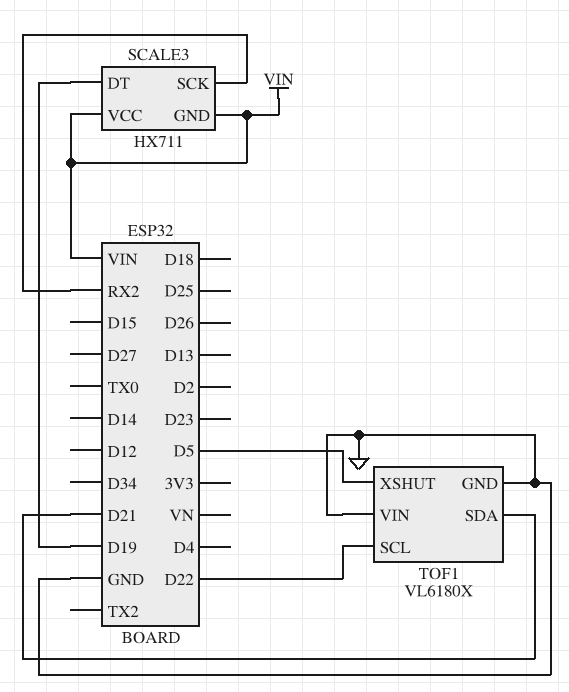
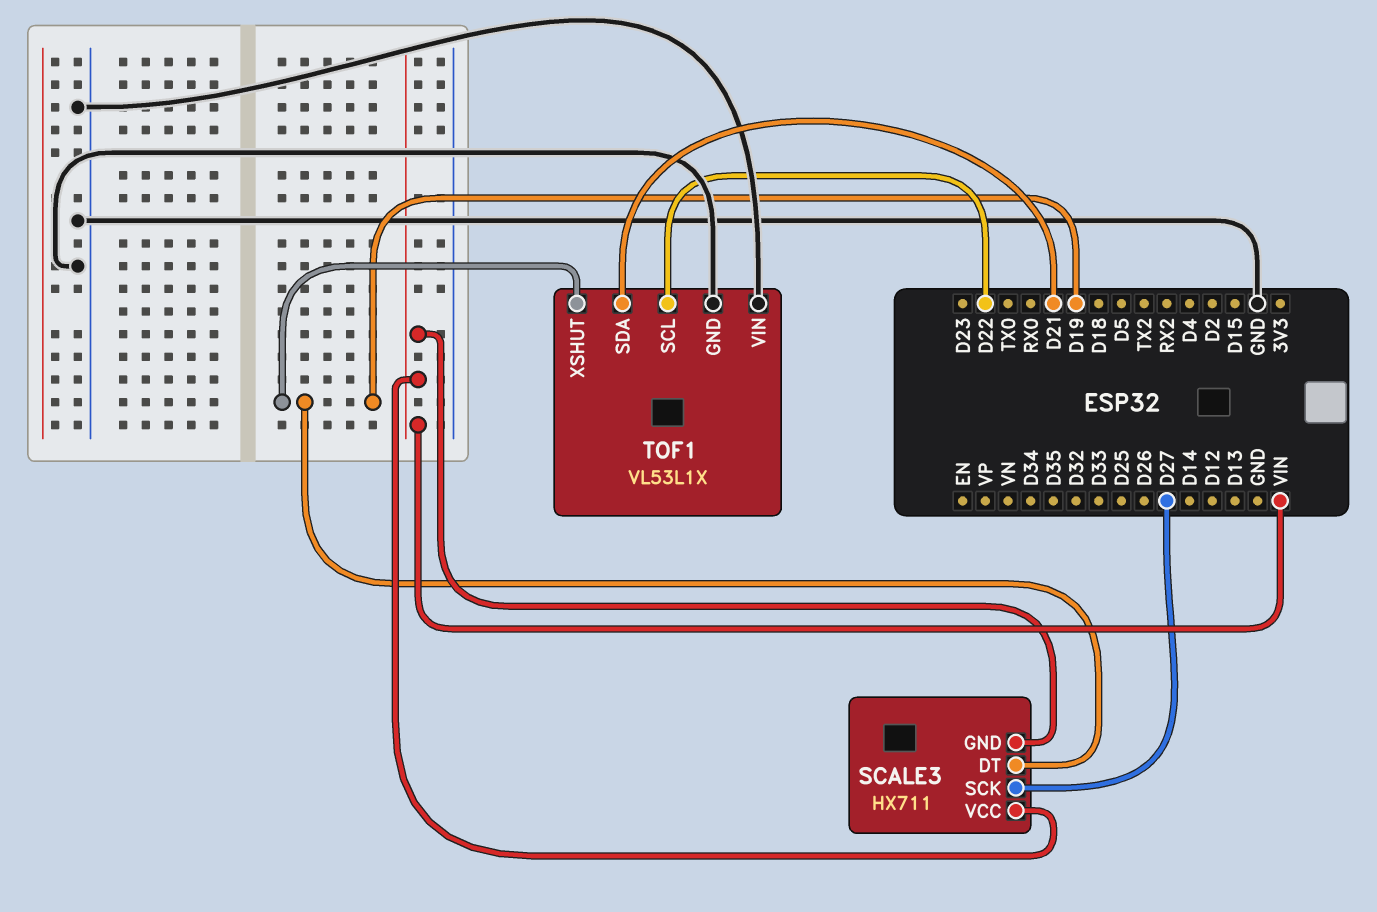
SCALE3 pin SCK: RX2 -> D27
TOF1: VL6180X -> VL53L1X
TOF1 pin XSHUT: D5 -> D19

